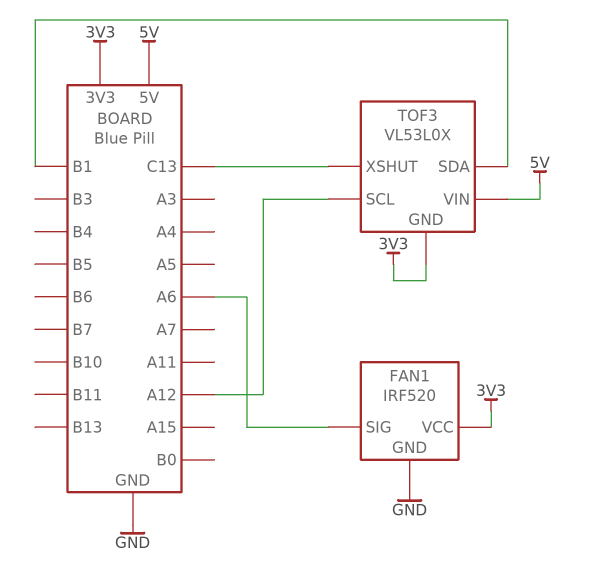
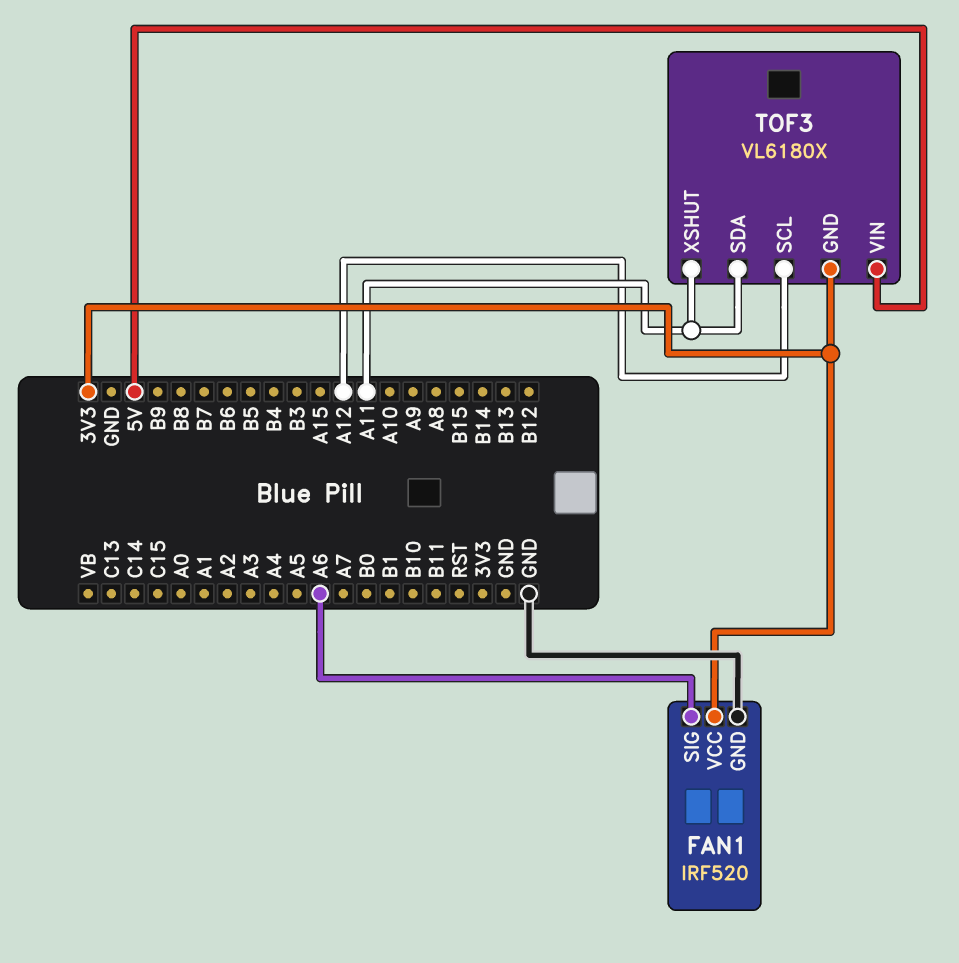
TOF3: VL53L0X -> VL6180X
TOF3 pin SDA: B1 -> A11
TOF3 pin XSHUT: C13 -> A11

